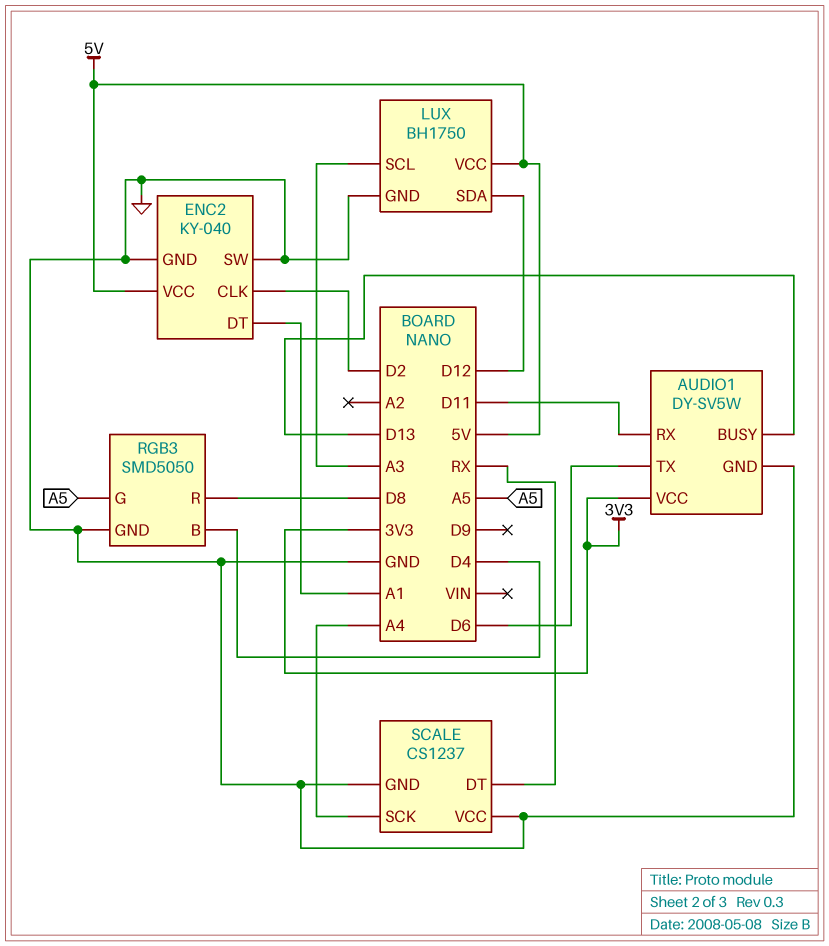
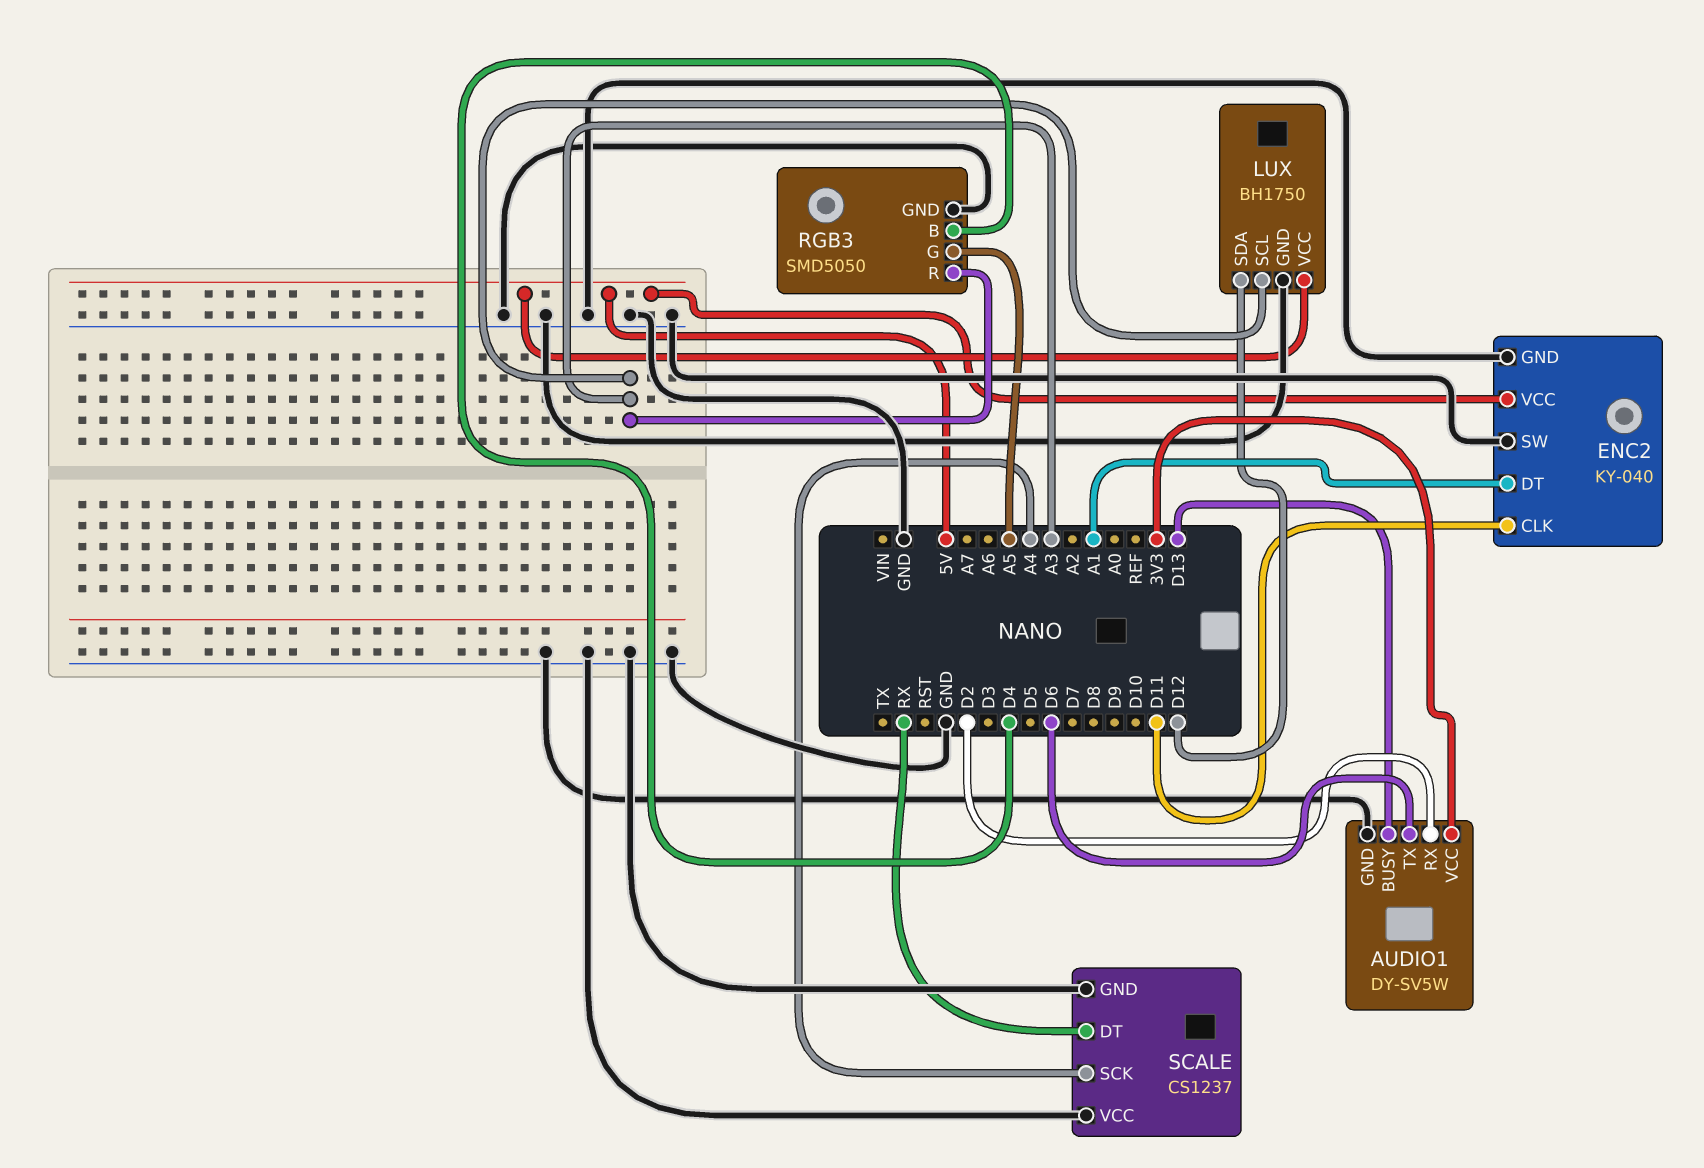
AUDIO1 pin RX: D11 -> D2
ENC2 pin CLK: D2 -> D11
RGB3 pin R: D8 -> A3

